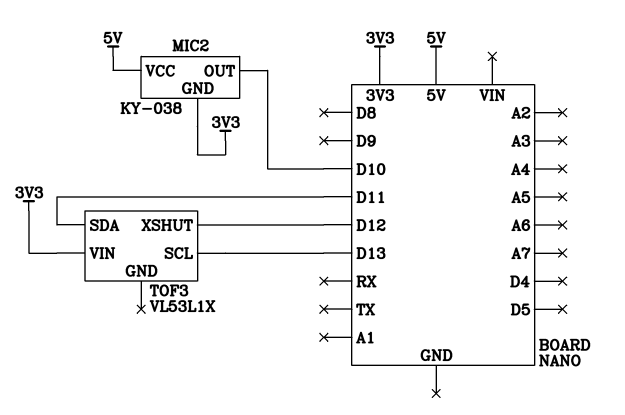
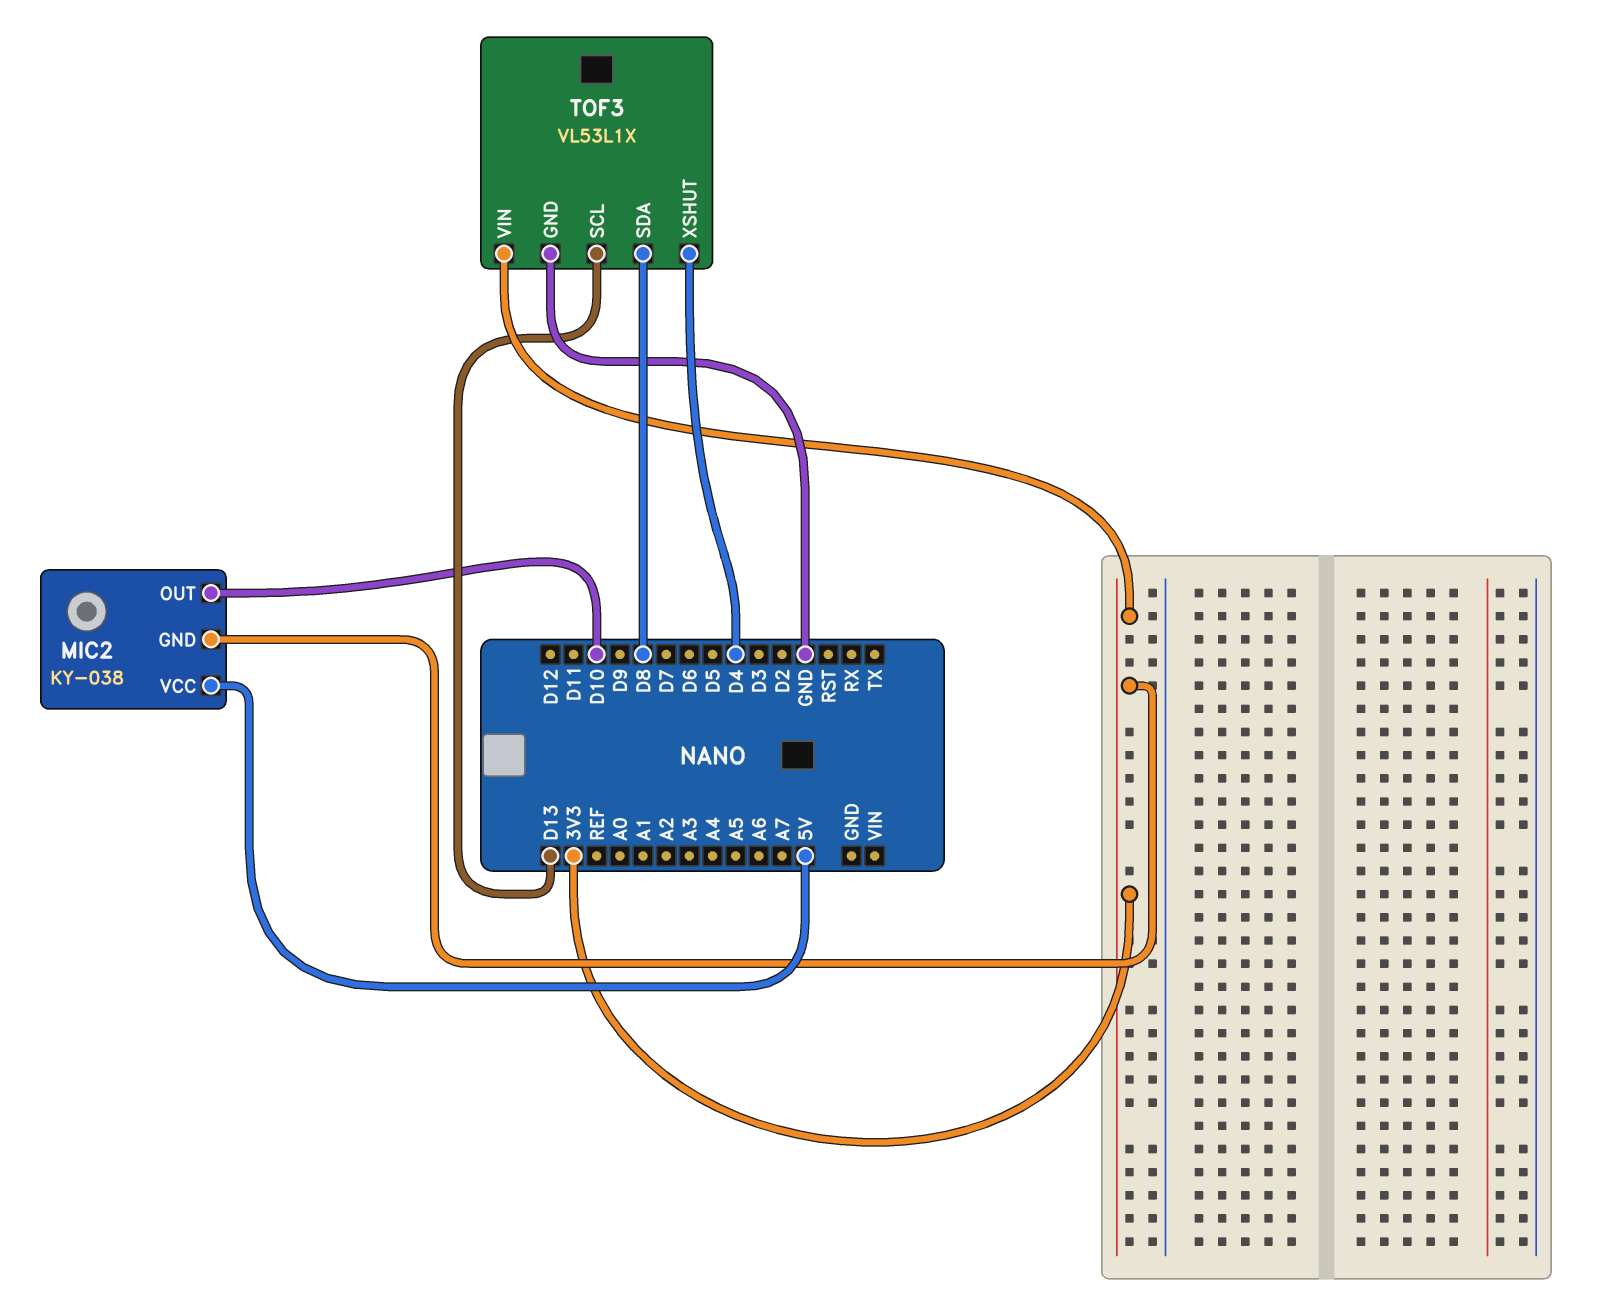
TOF3 pin GND: none -> GND
TOF3 pin SDA: D11 -> D8
TOF3 pin XSHUT: D12 -> D4

